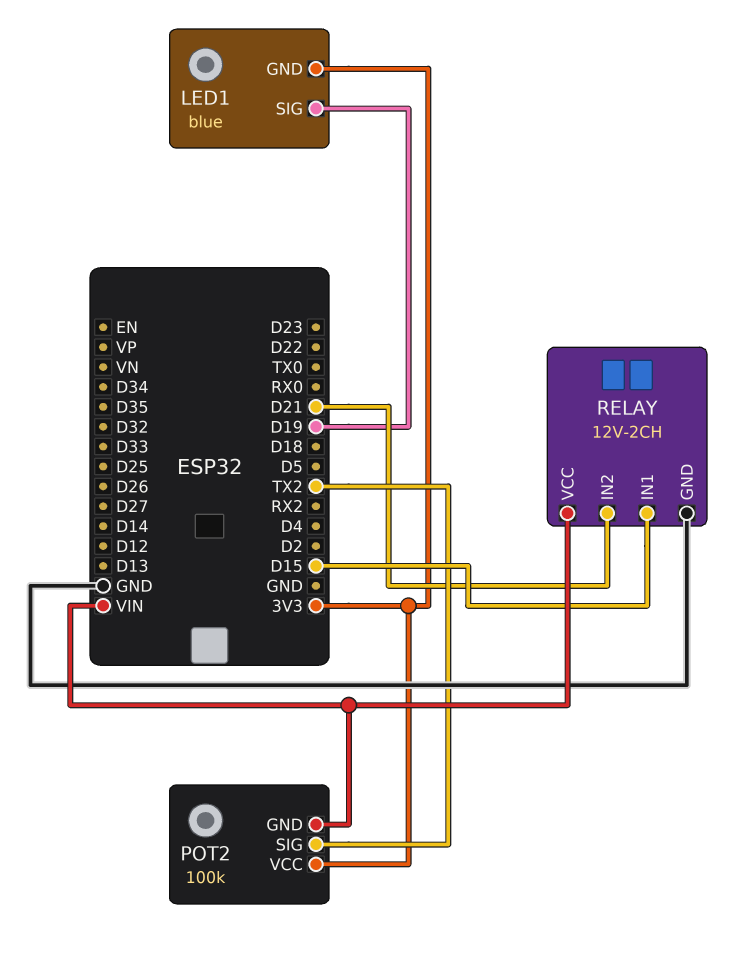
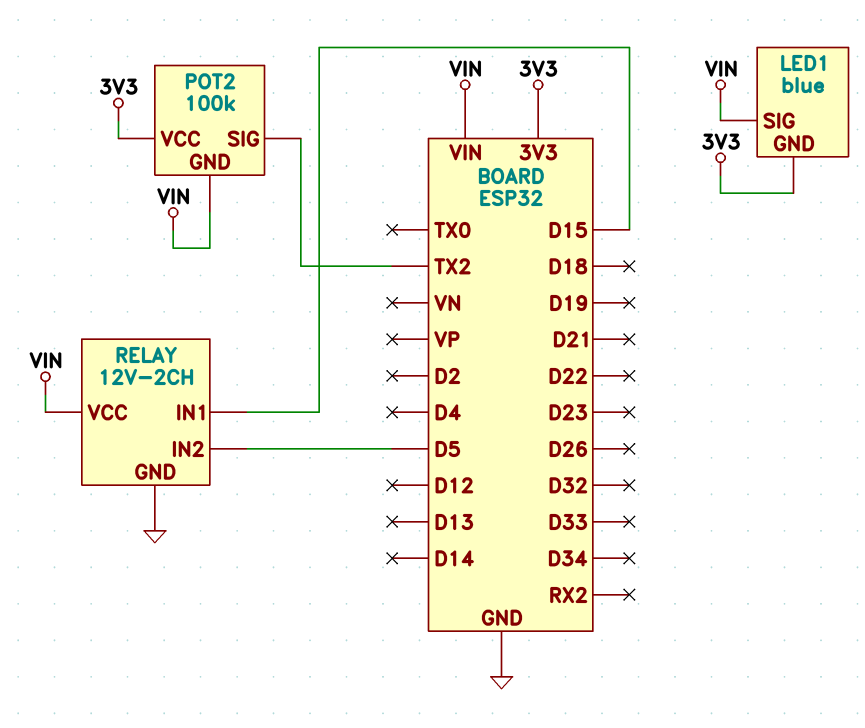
LED1 pin SIG: D19 -> VIN
RELAY pin IN2: D21 -> D5

